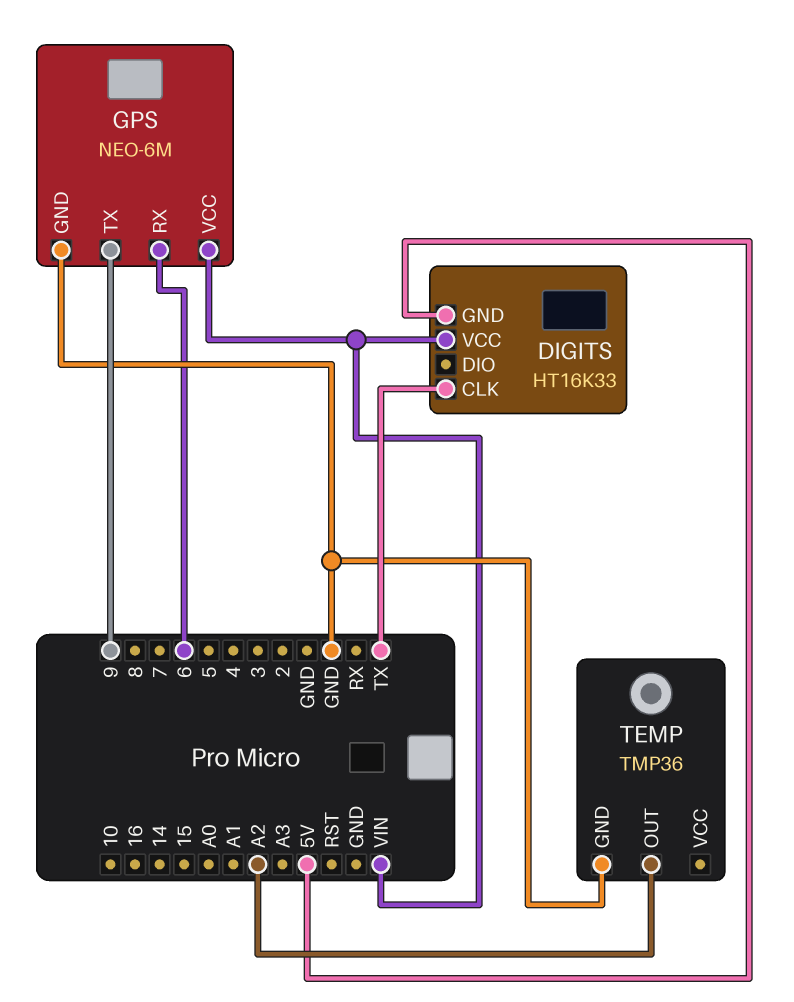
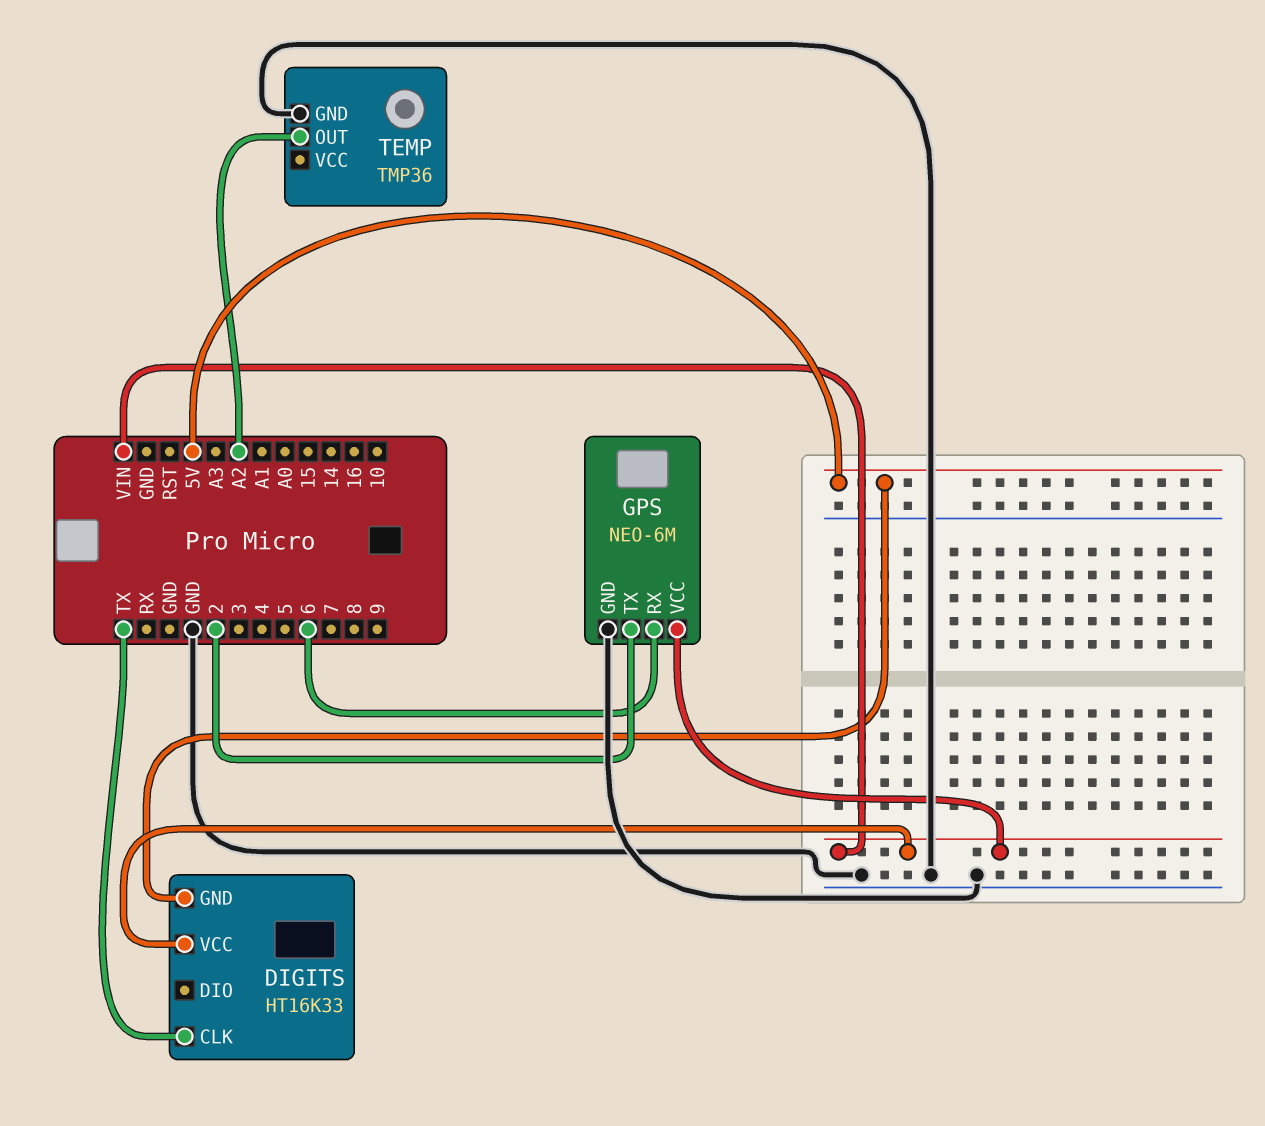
GPS pin TX: 9 -> 2

